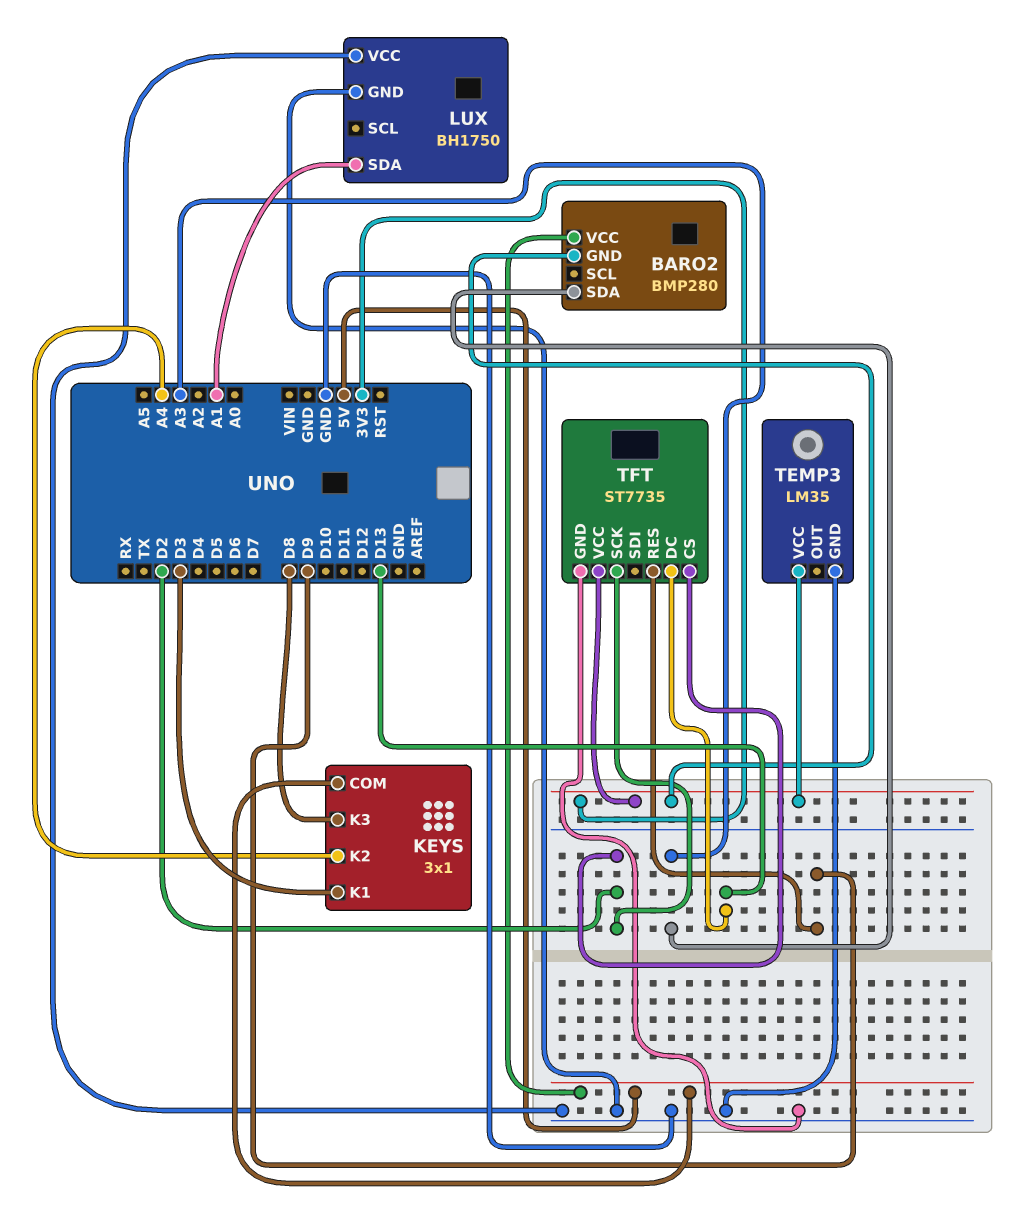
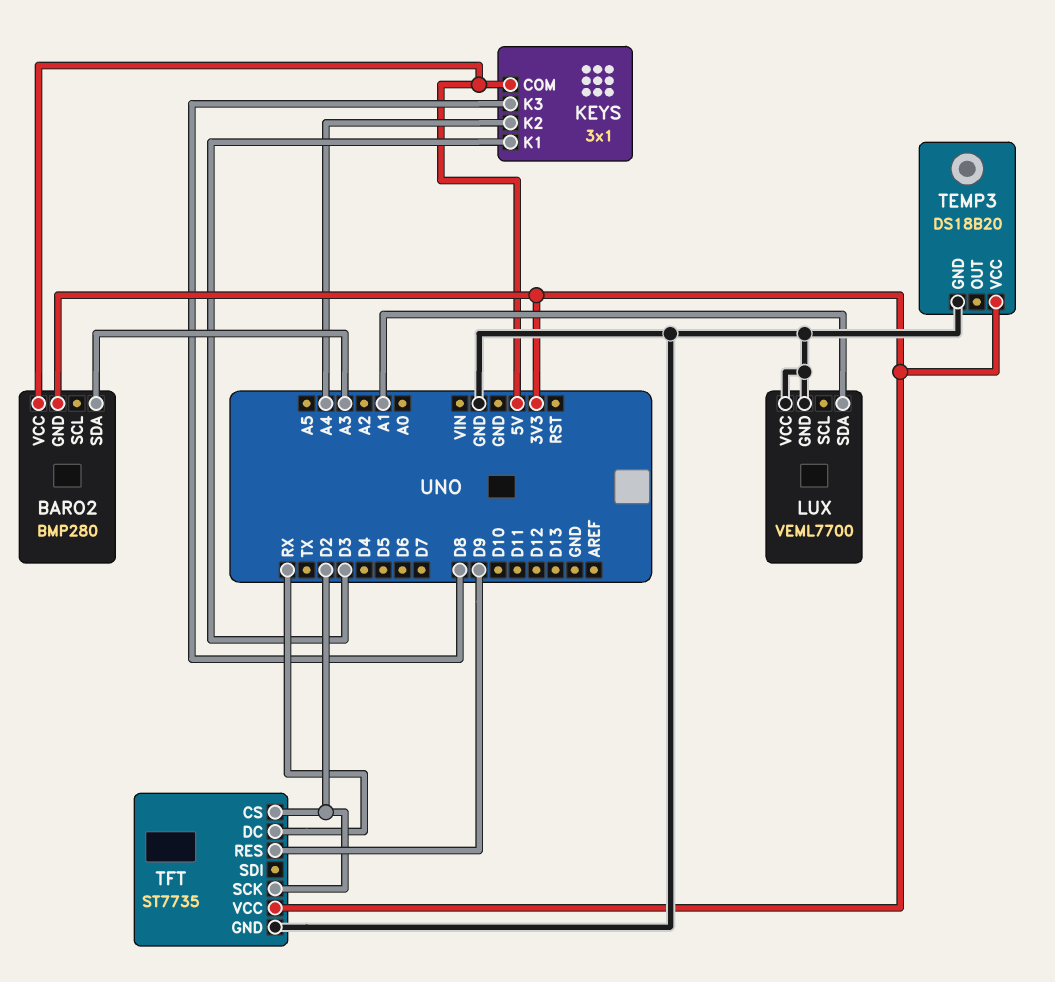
LUX: BH1750 -> VEML7700
TEMP3: LM35 -> DS18B20
TFT pin DC: D13 -> RX

